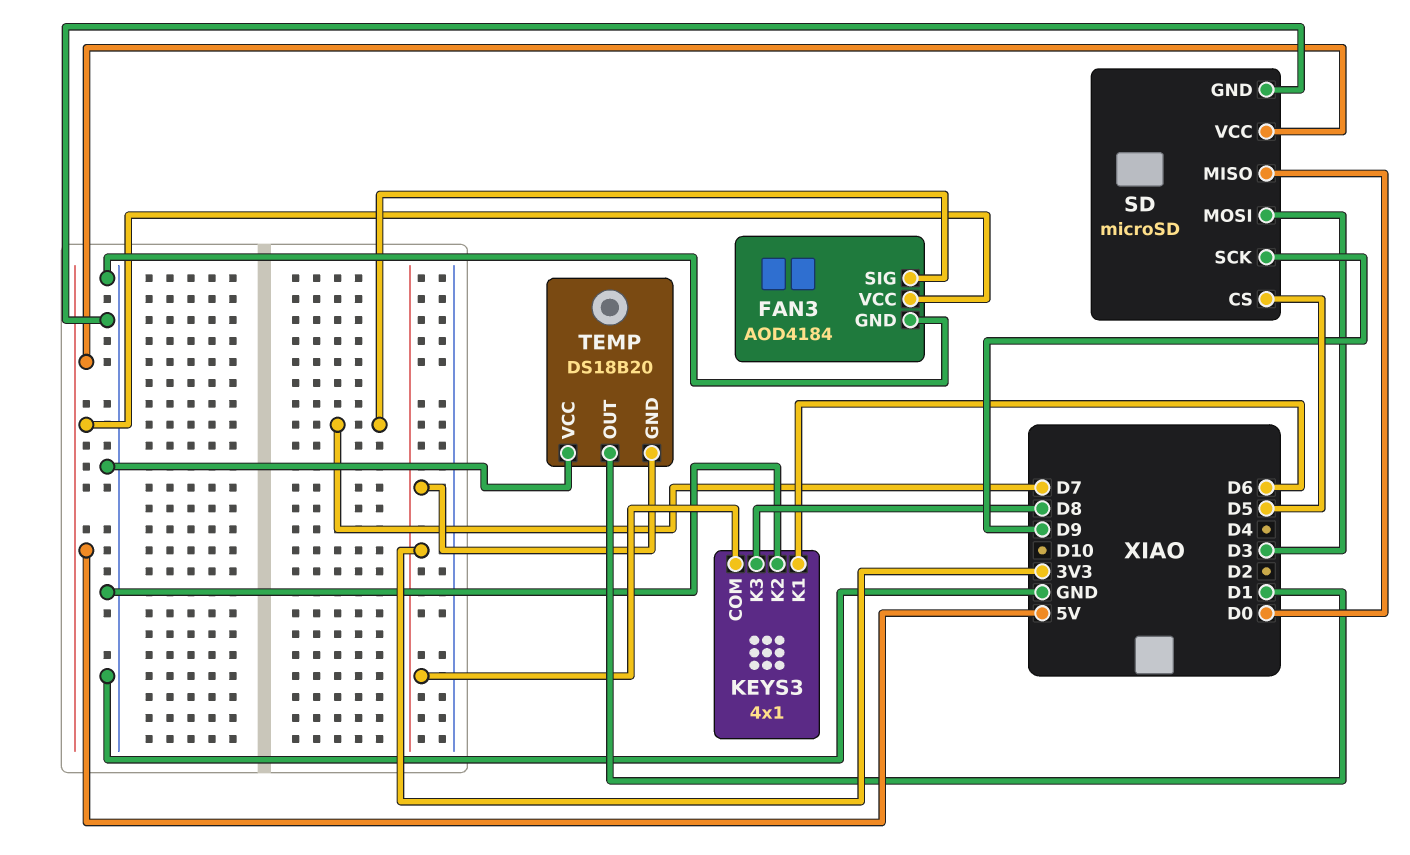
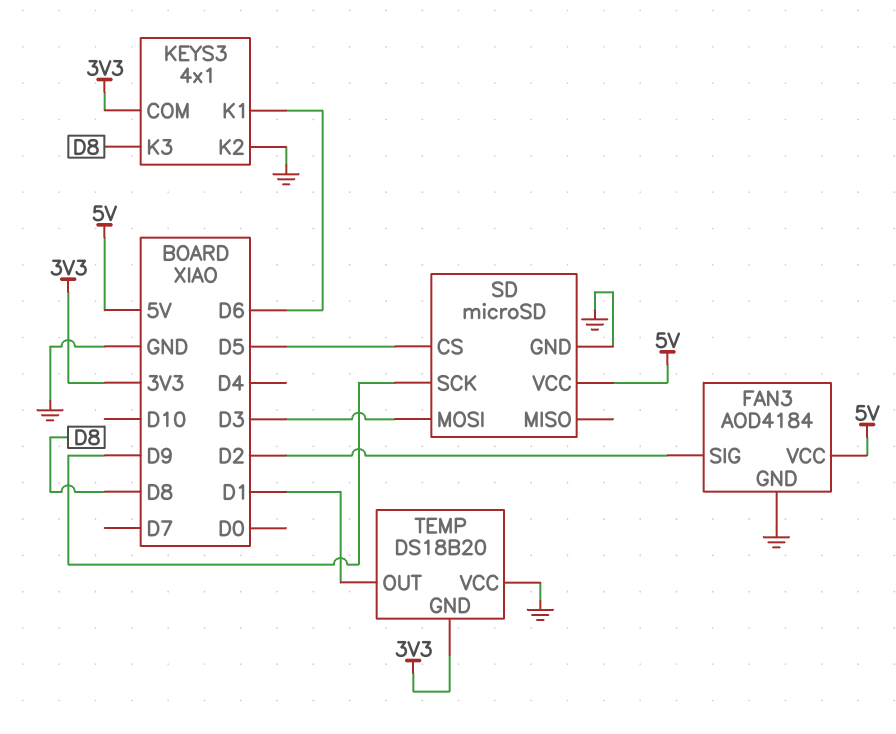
FAN3 pin SIG: D7 -> D2
SD pin MISO: D0 -> none

